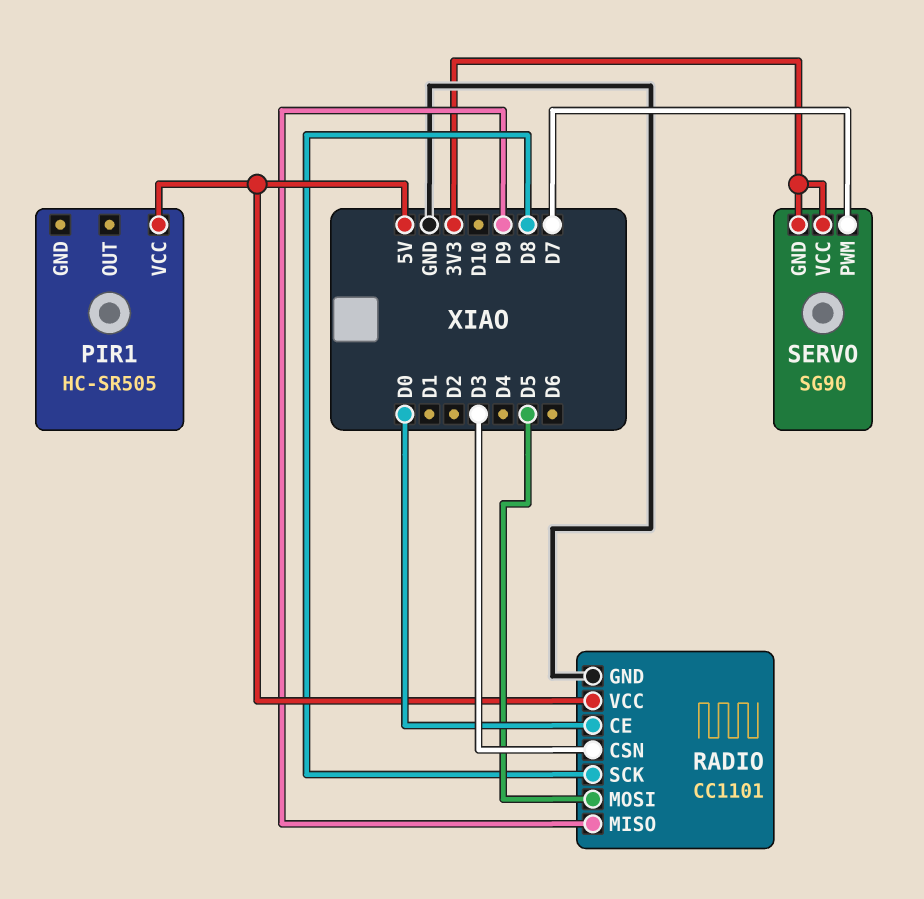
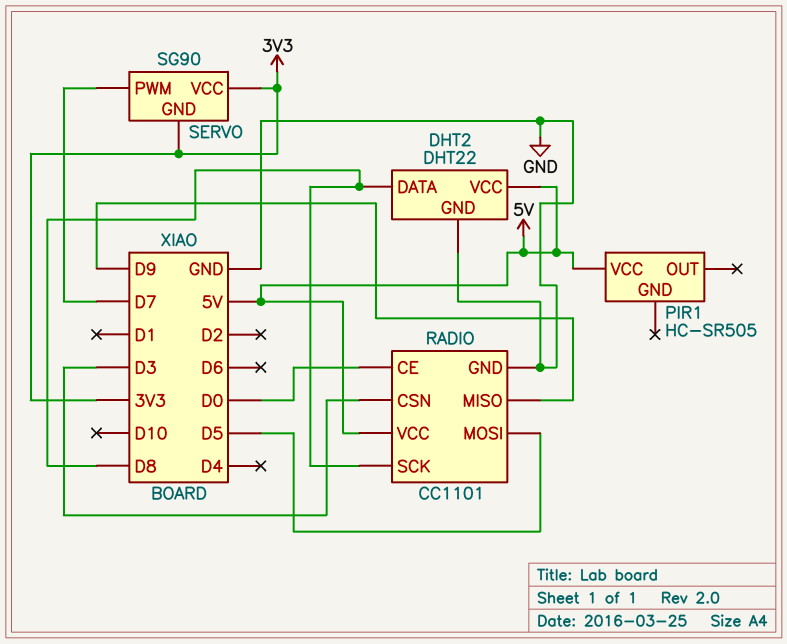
DHT2: none -> DHT22
DHT2 pin DATA: none -> D8
DHT2 pin GND: none -> GND
DHT2 pin VCC: none -> 5V

